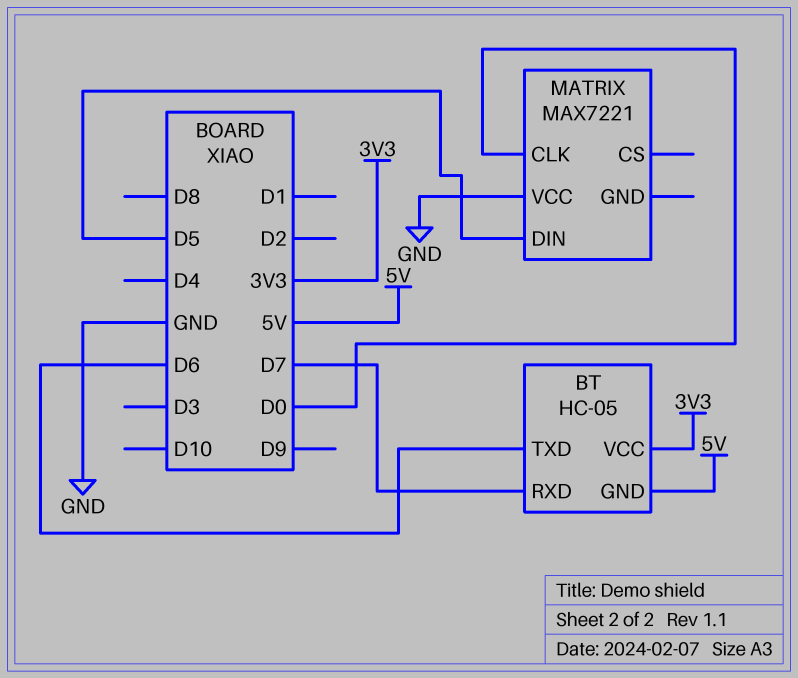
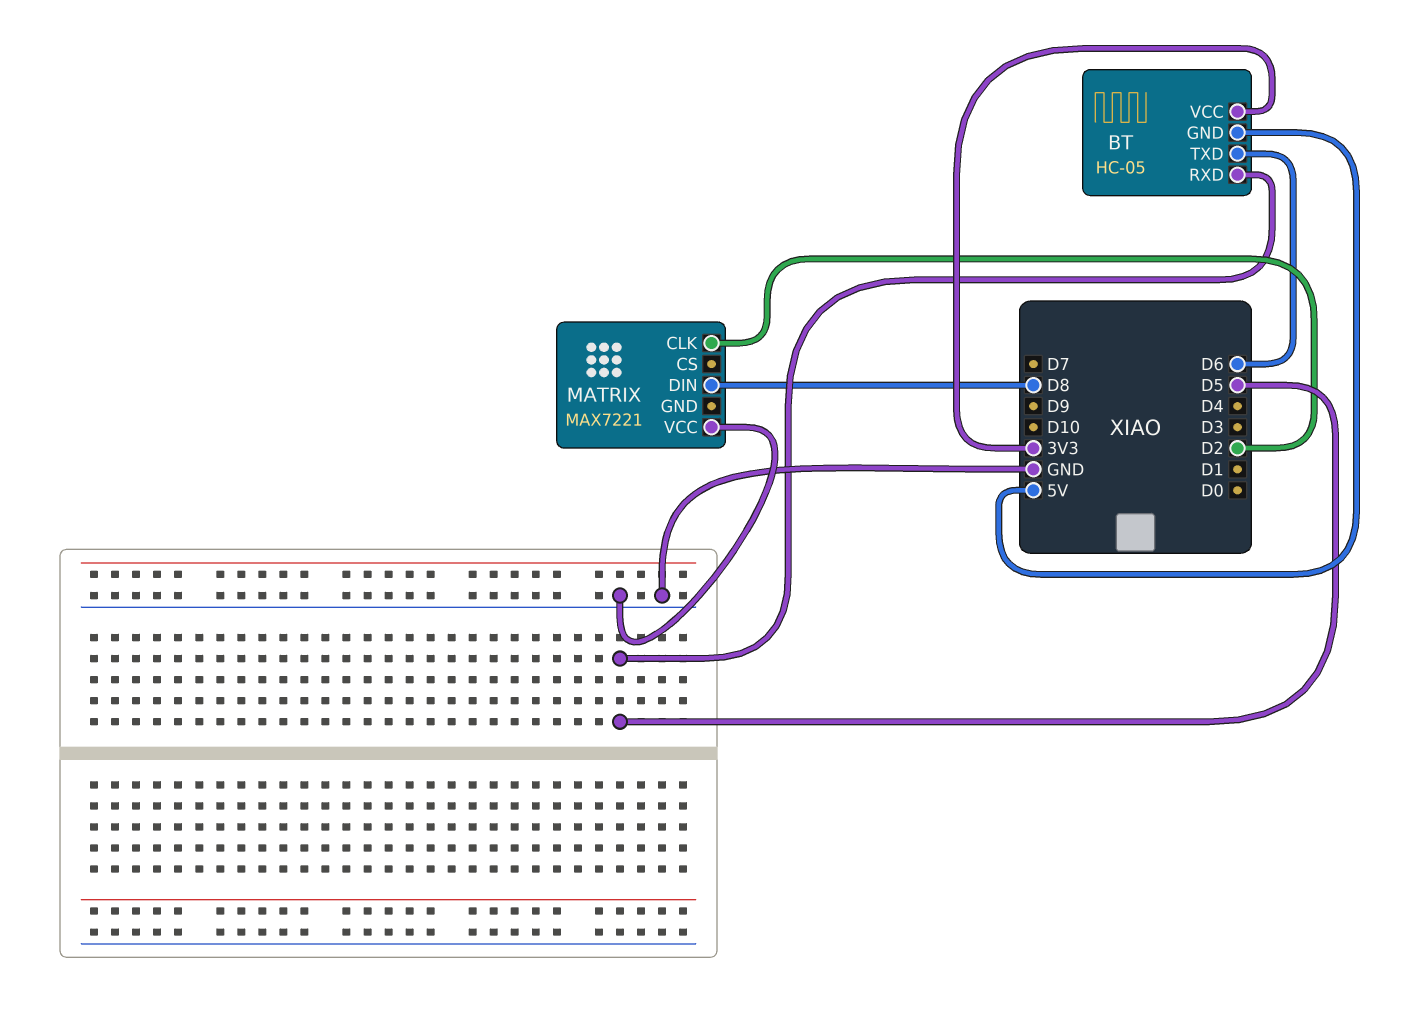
BT pin RXD: D7 -> D5
MATRIX pin CLK: D0 -> D2
MATRIX pin DIN: D5 -> D8

